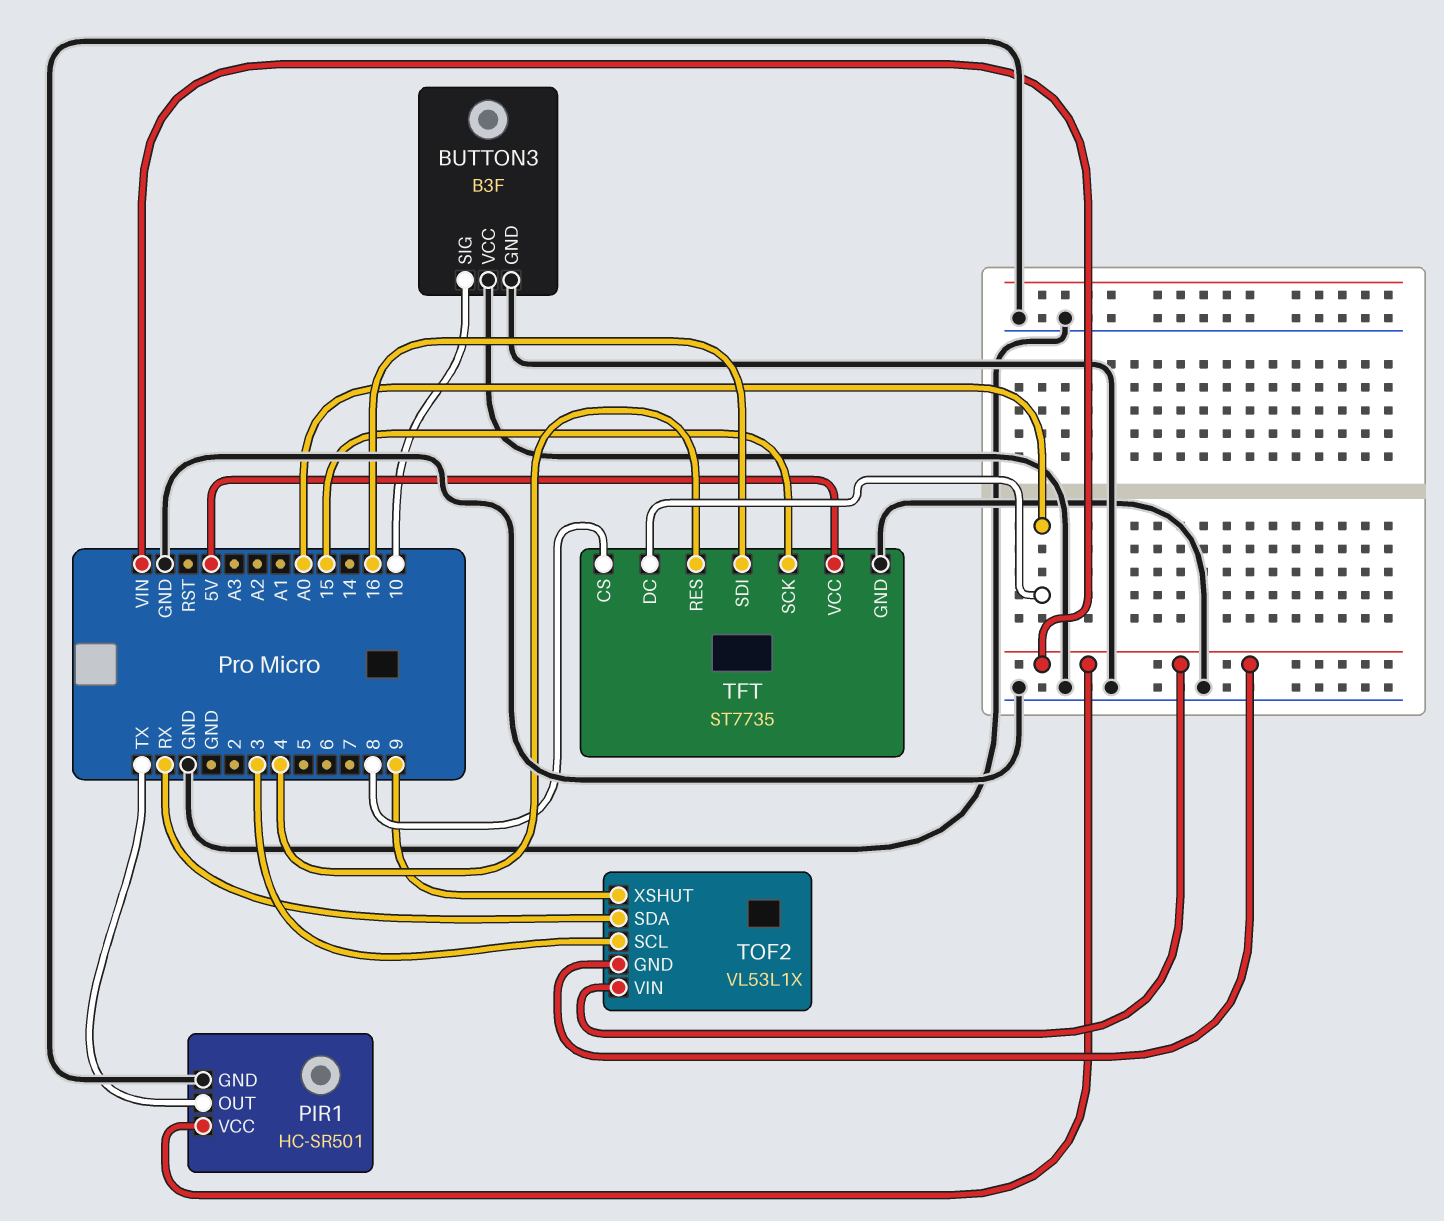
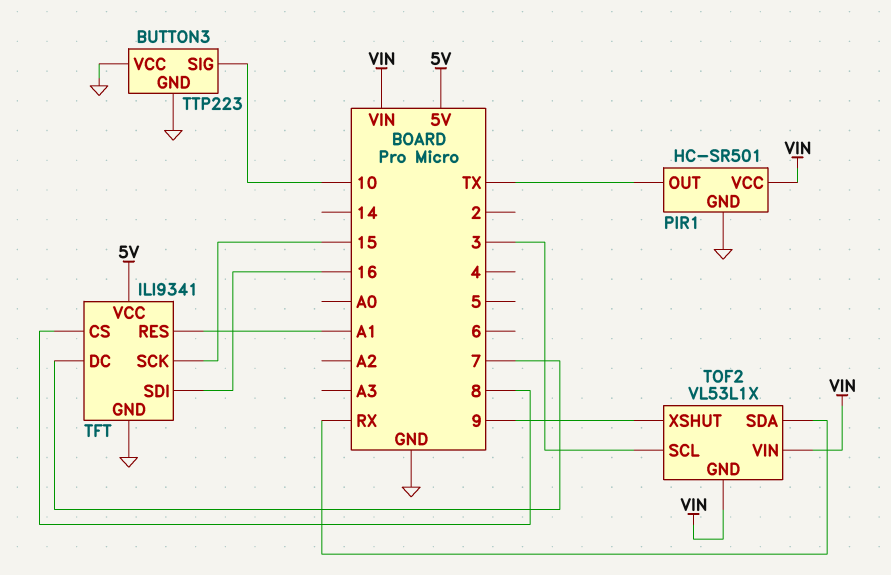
BUTTON3: B3F -> TTP223
TFT: ST7735 -> ILI9341
TFT pin DC: A0 -> 7
TFT pin RES: 4 -> A1

